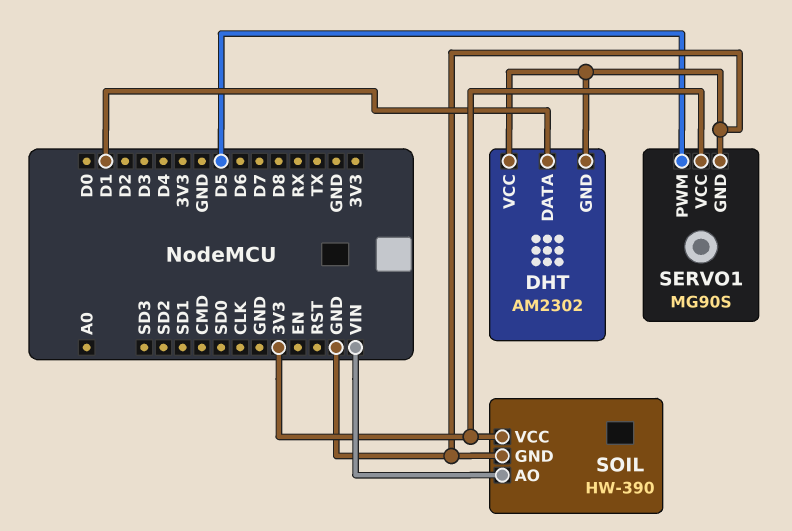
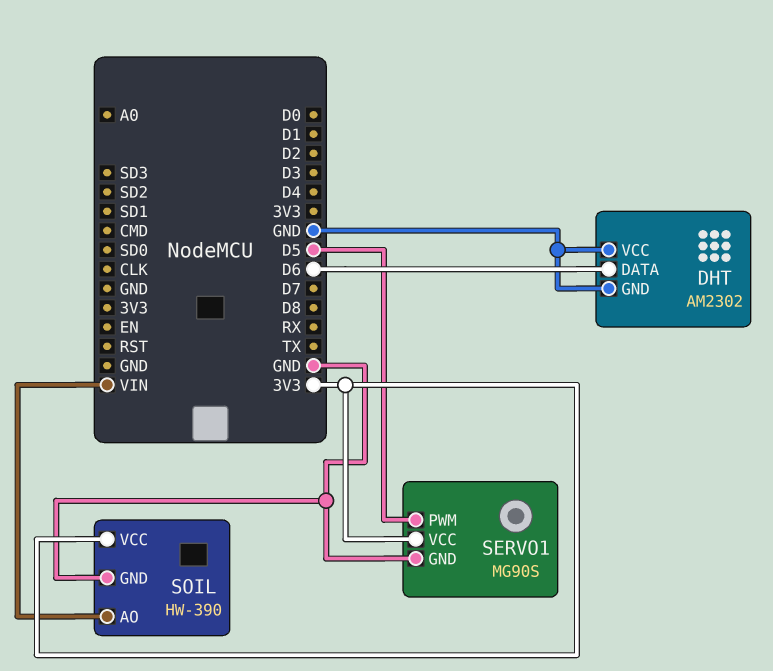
DHT pin DATA: D1 -> D6

